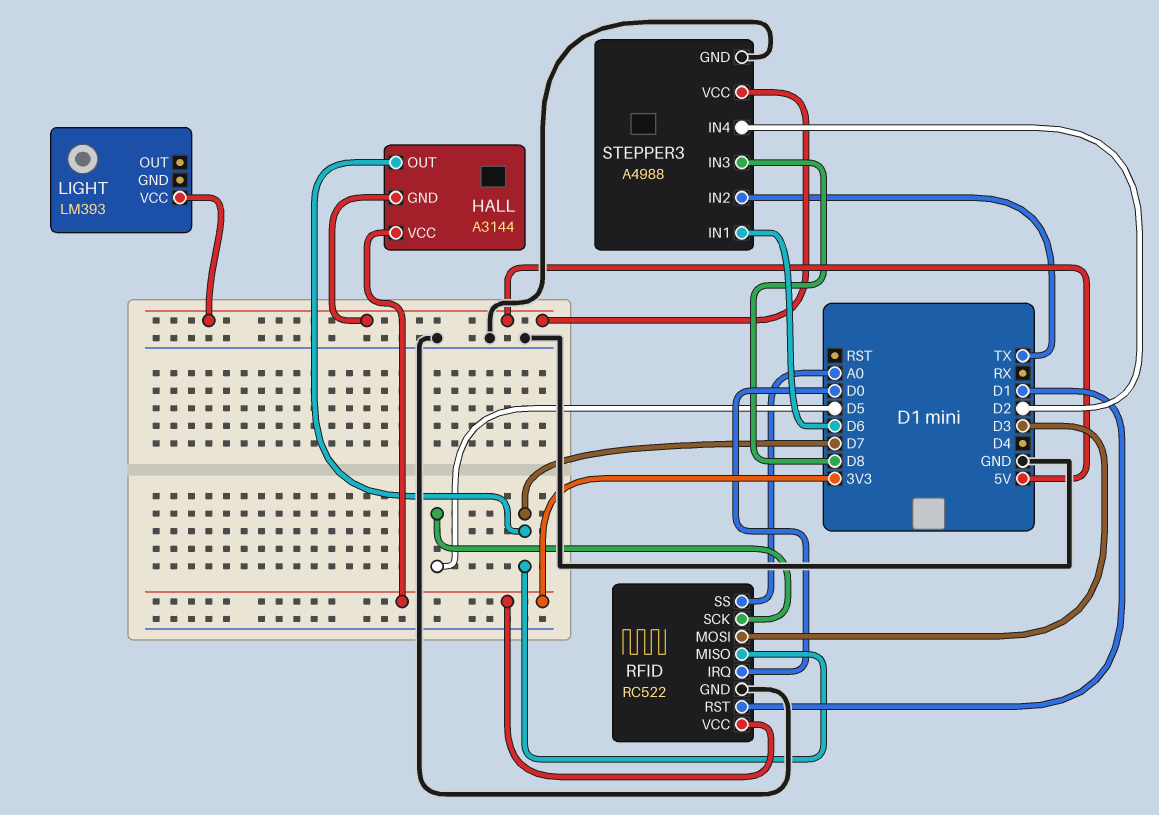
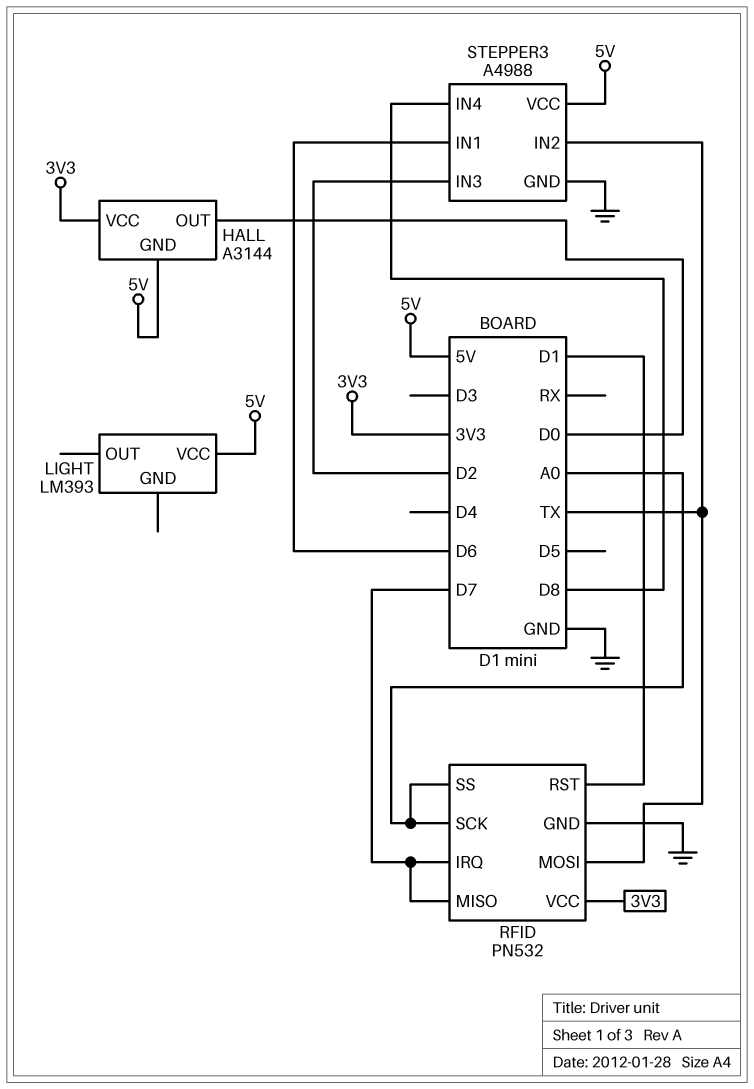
HALL pin OUT: D7 -> D0
RFID: RC522 -> PN532
RFID pin IRQ: D0 -> D7
RFID pin MOSI: D3 -> TX
RFID pin SCK: D5 -> A0
STEPPER3 pin IN3: D8 -> D2
STEPPER3 pin IN4: D2 -> D8

